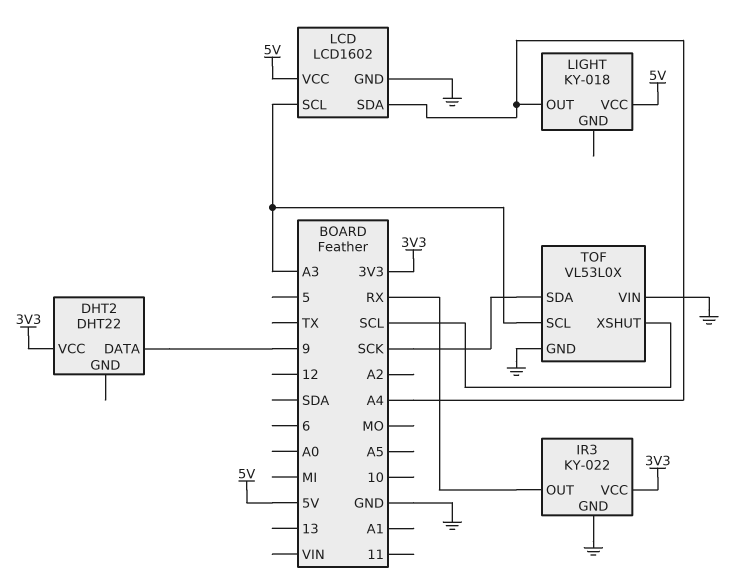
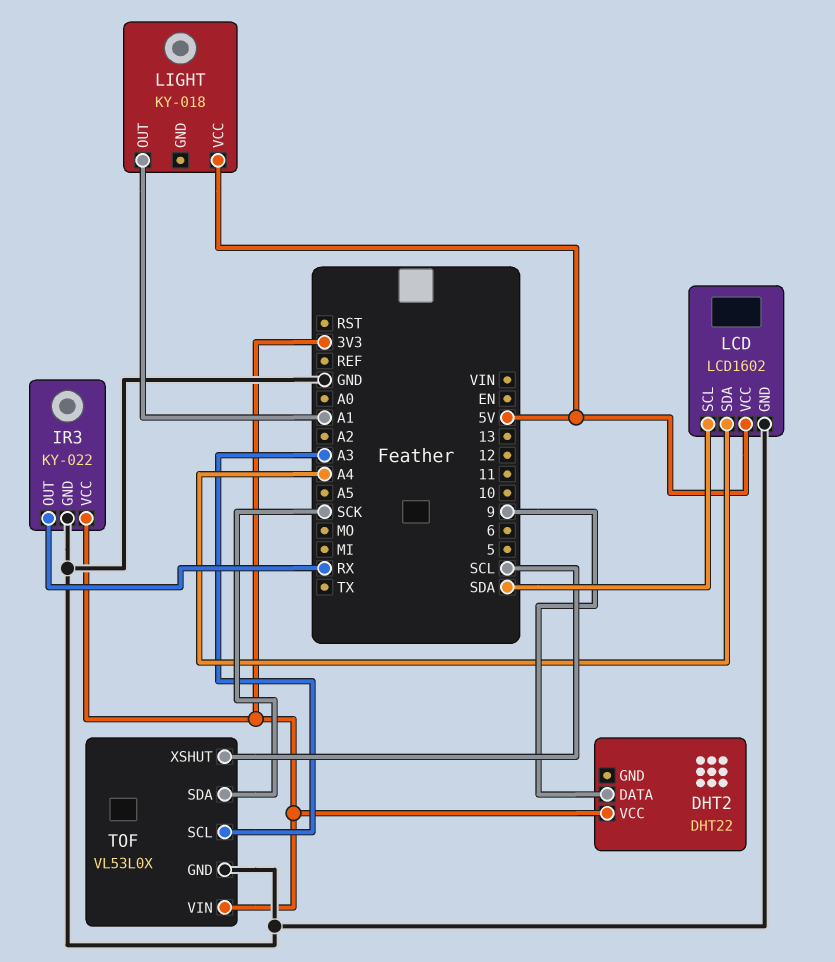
LCD pin SCL: A3 -> SDA
LIGHT pin OUT: A4 -> A1
TOF pin VIN: GND -> 3V3

